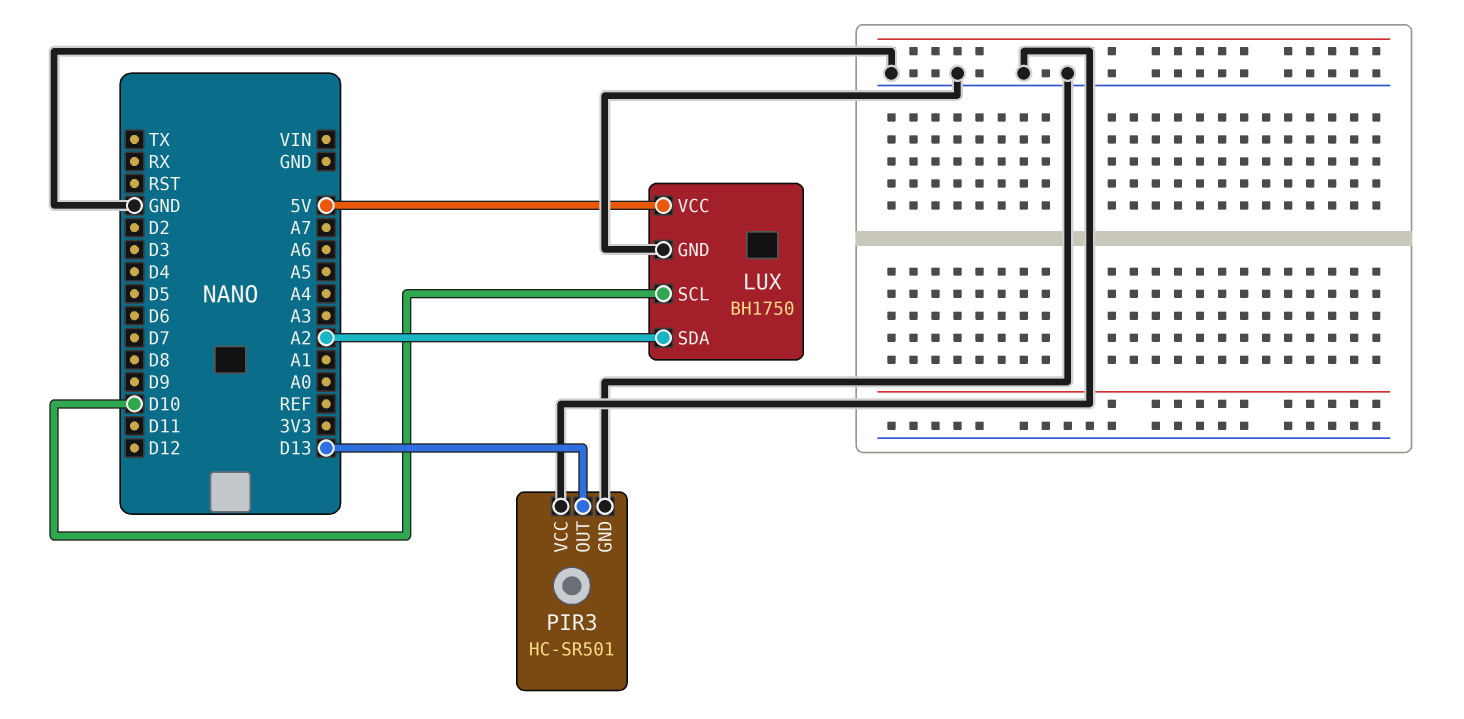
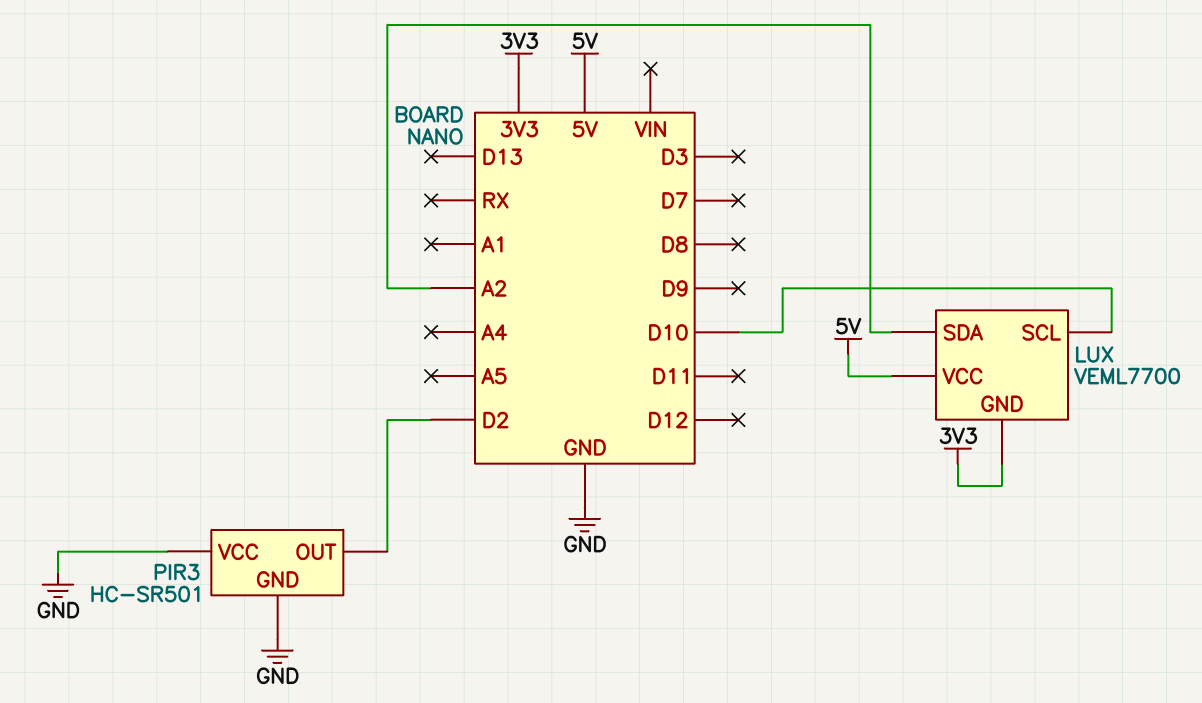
LUX: BH1750 -> VEML7700
LUX pin GND: GND -> 3V3
PIR3 pin OUT: D13 -> D2

